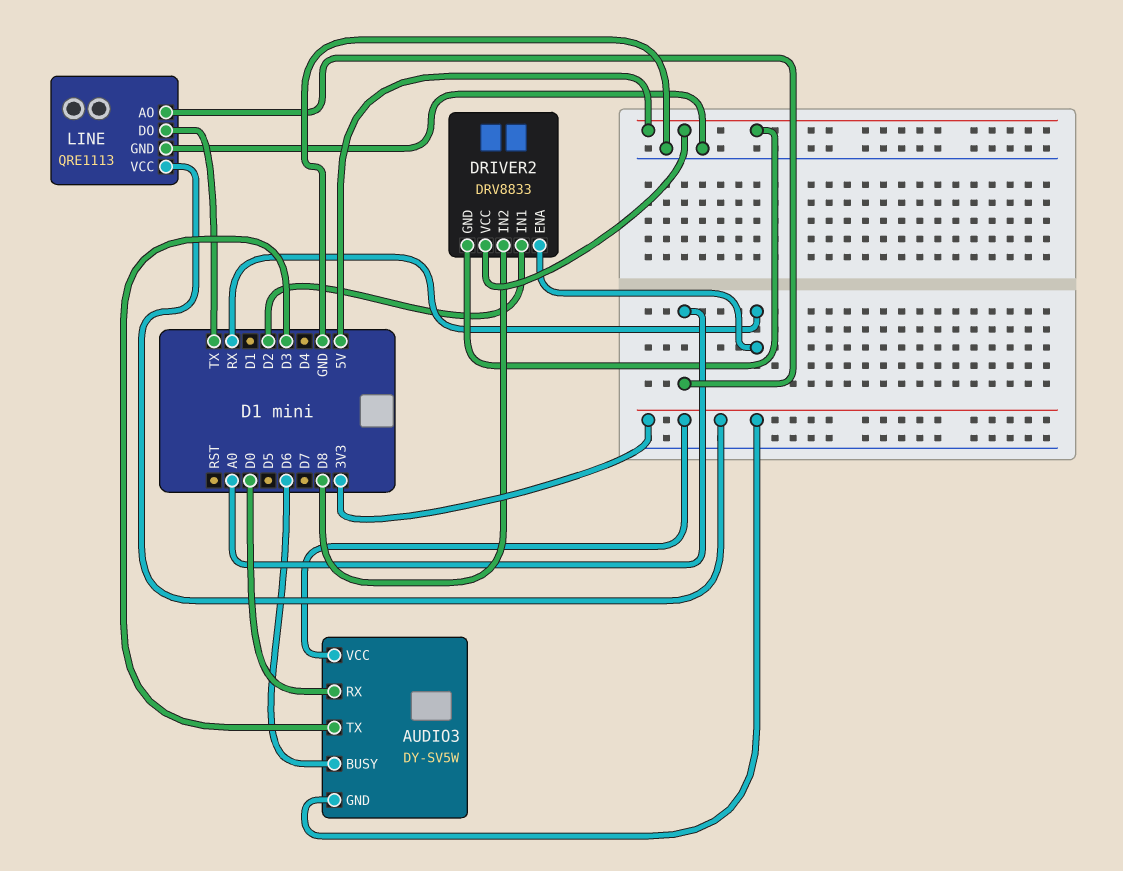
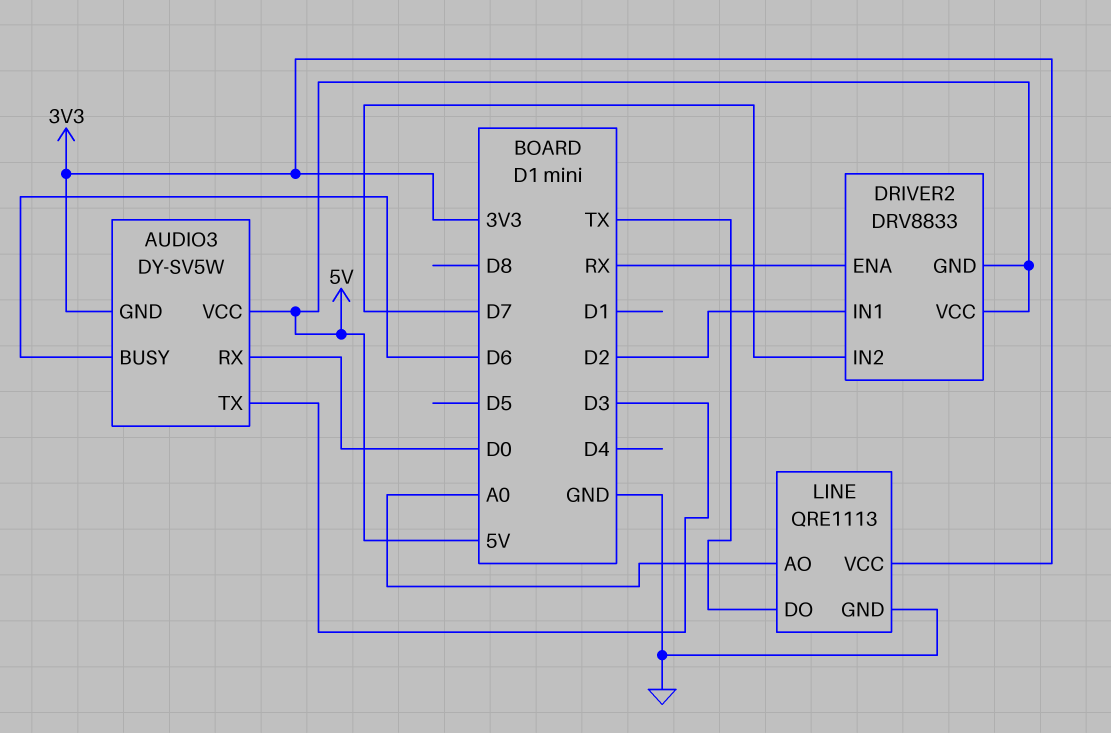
AUDIO3 pin VCC: 3V3 -> 5V
DRIVER2 pin IN2: D8 -> D7

